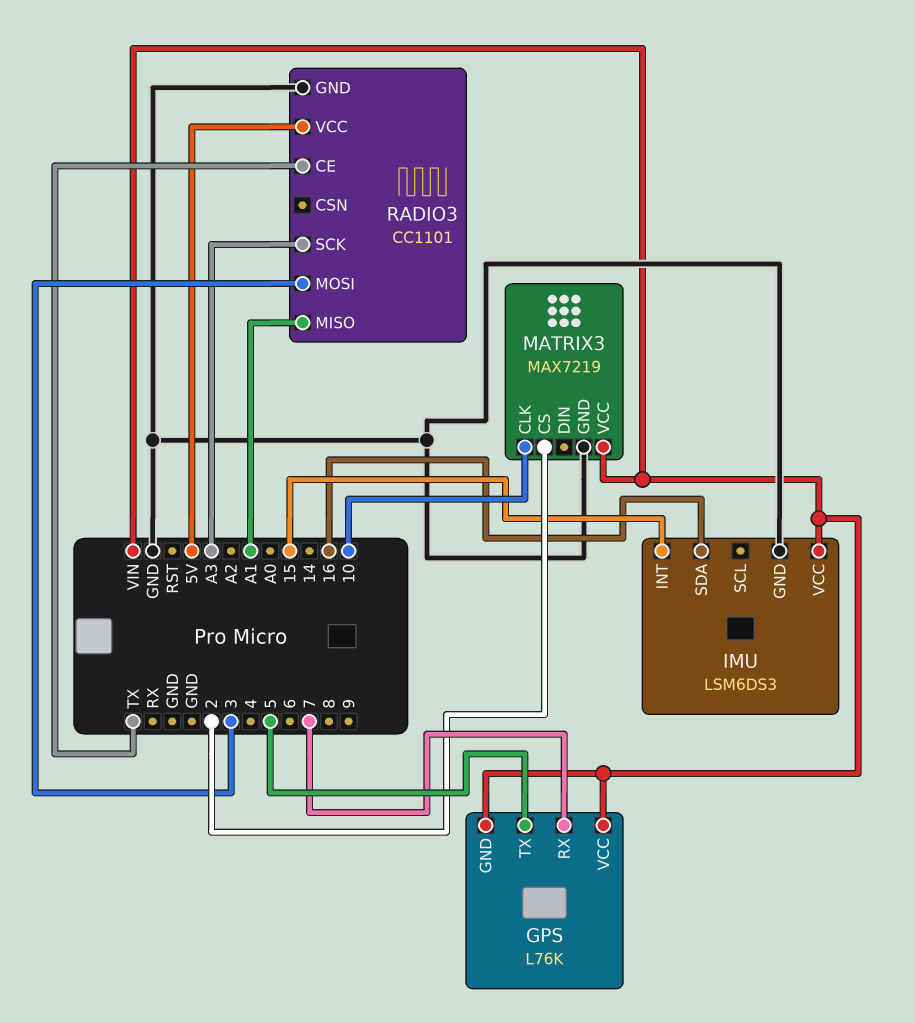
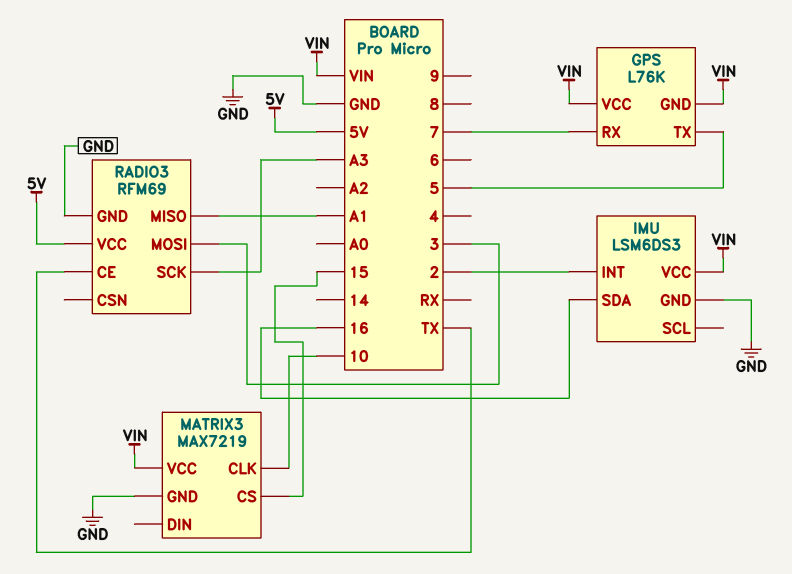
IMU pin INT: 15 -> 2
MATRIX3 pin CS: 2 -> 15
RADIO3: CC1101 -> RFM69

